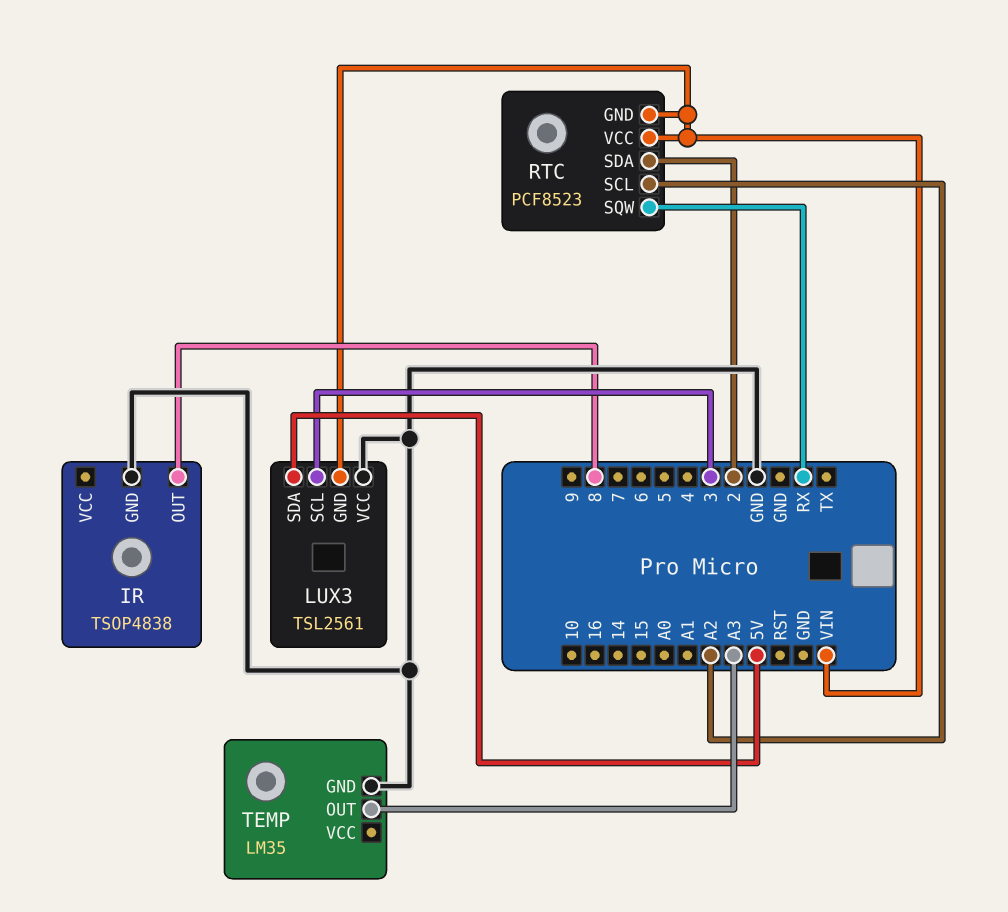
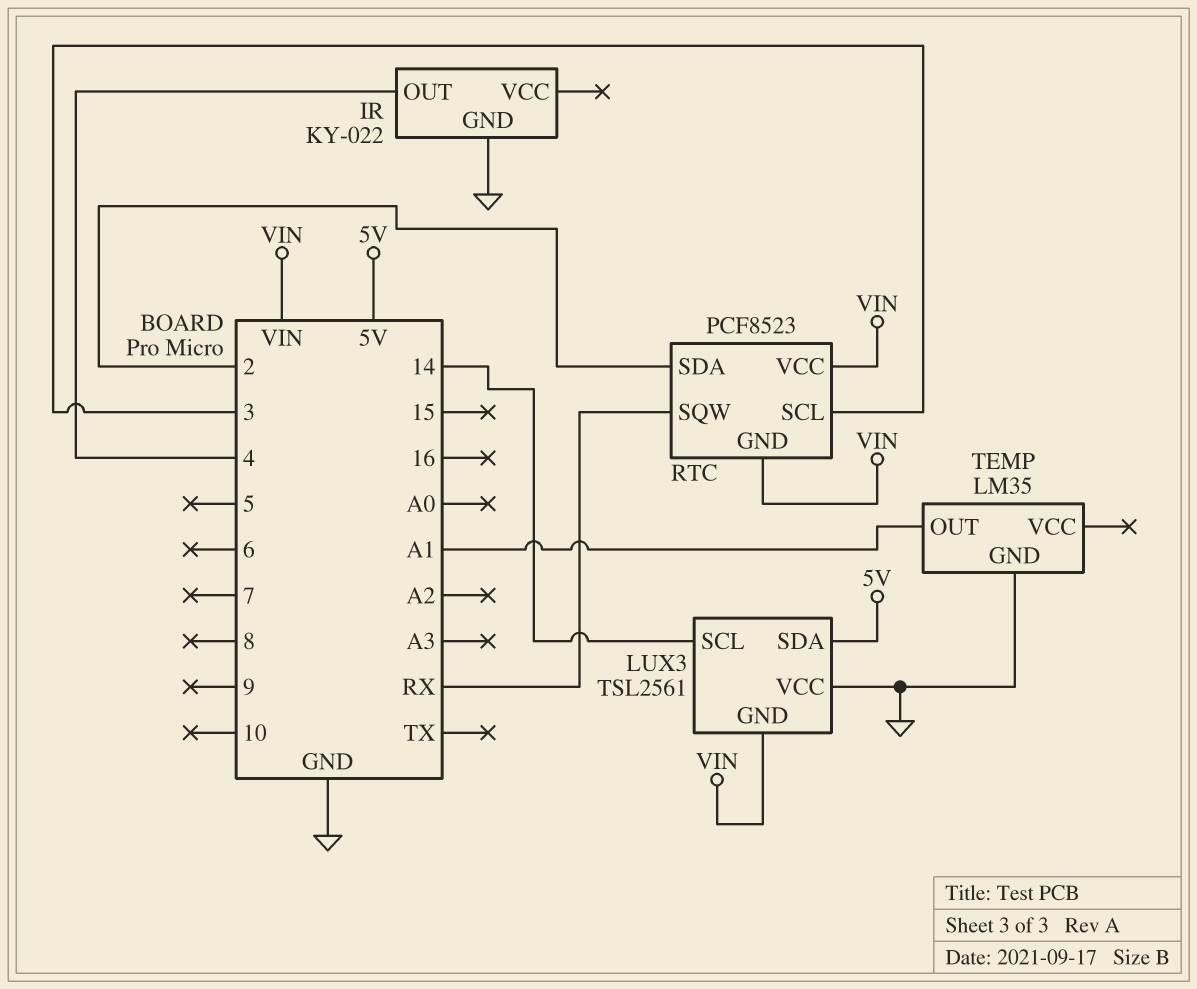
IR: TSOP4838 -> KY-022
IR pin OUT: 8 -> 4
LUX3 pin SCL: 3 -> 14
RTC pin SCL: A2 -> 3
TEMP pin OUT: A3 -> A1

